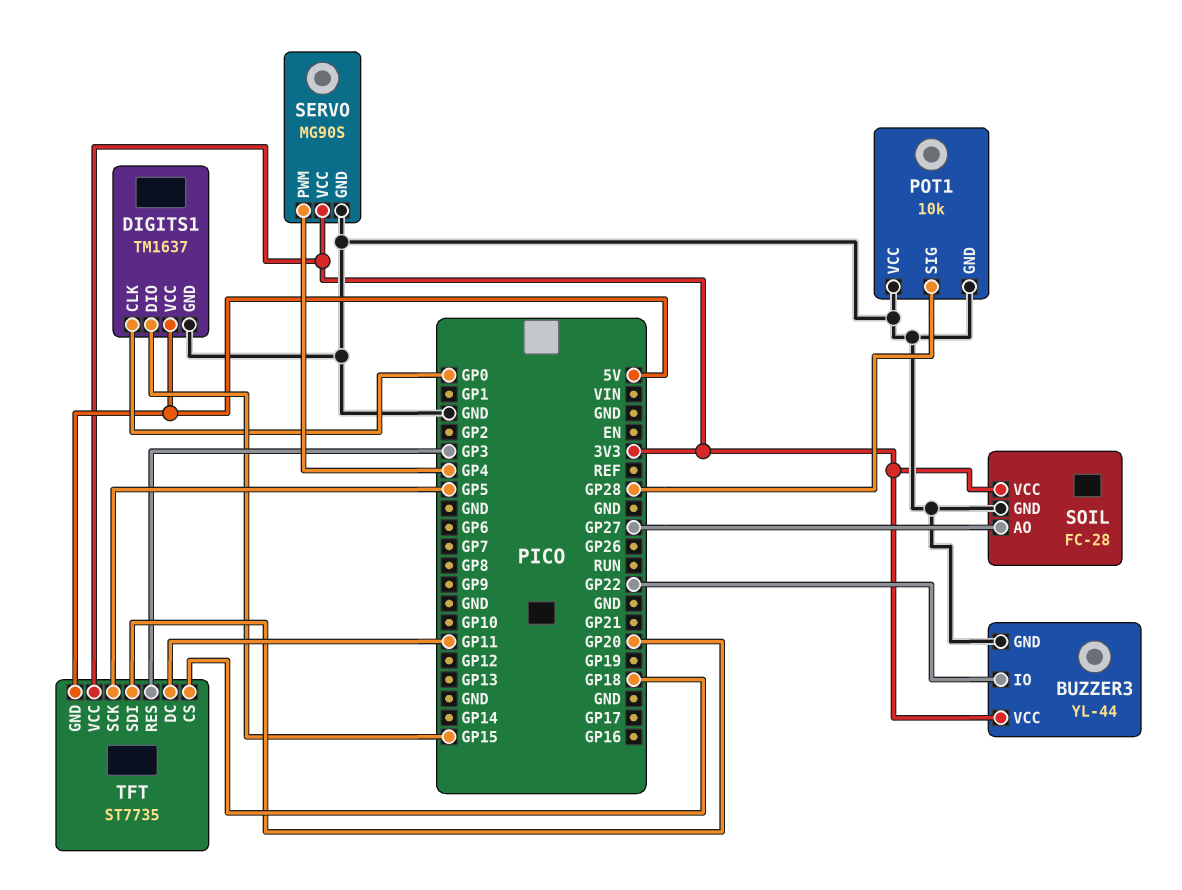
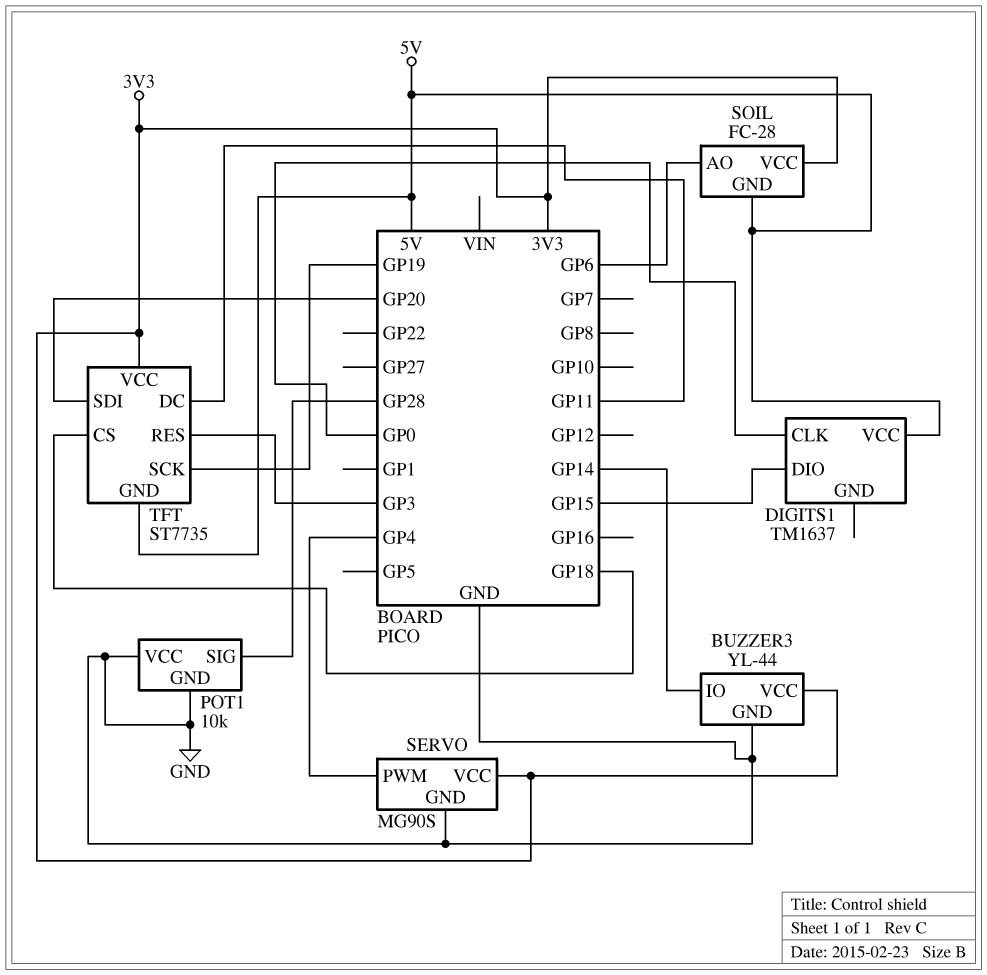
BUZZER3 pin IO: GP22 -> GP14
DIGITS1 pin GND: GND -> none
SOIL pin AO: GP27 -> GP6
SOIL pin GND: GND -> 5V
TFT pin SCK: GP5 -> GP19

